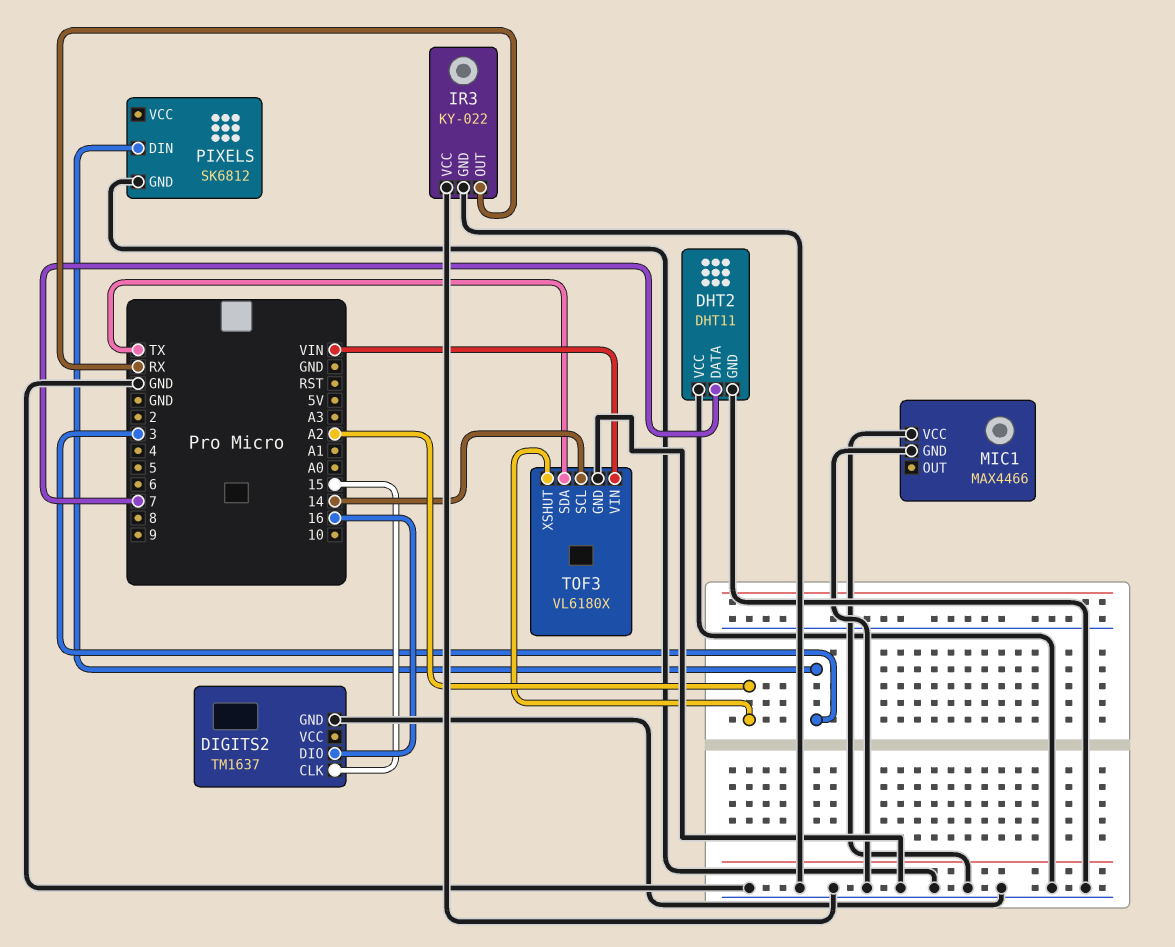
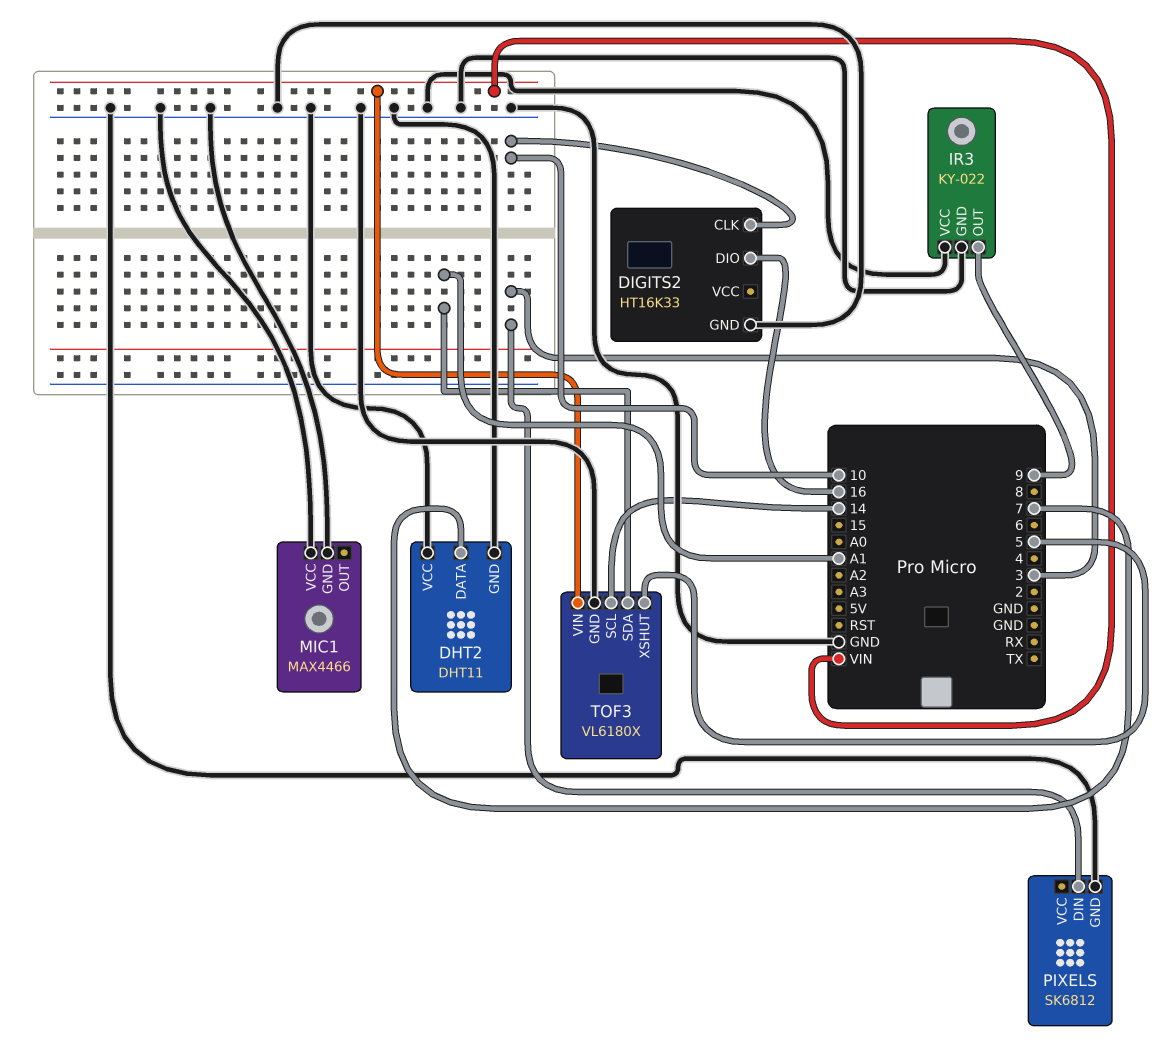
DIGITS2: TM1637 -> HT16K33
DIGITS2 pin CLK: 15 -> 10
IR3 pin OUT: RX -> 9
TOF3 pin SDA: TX -> A1
TOF3 pin XSHUT: A2 -> 5

